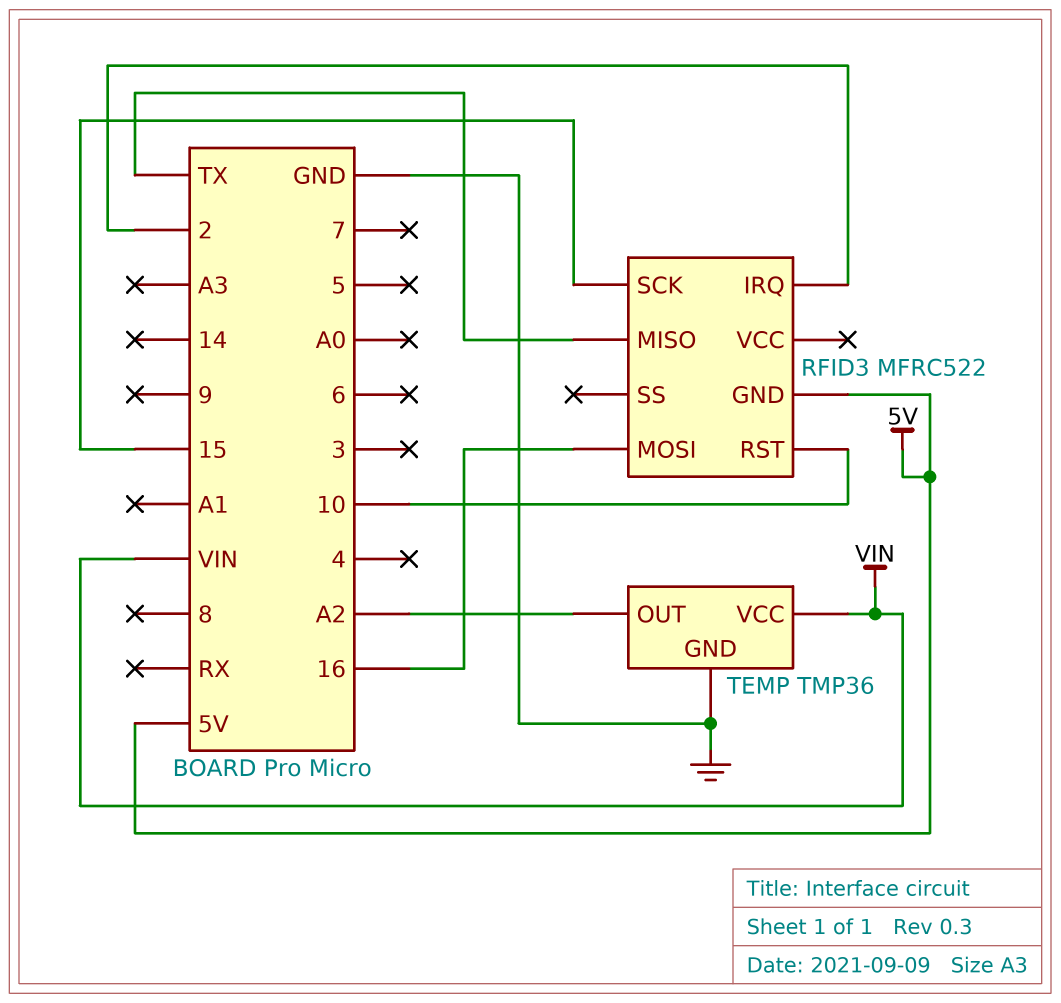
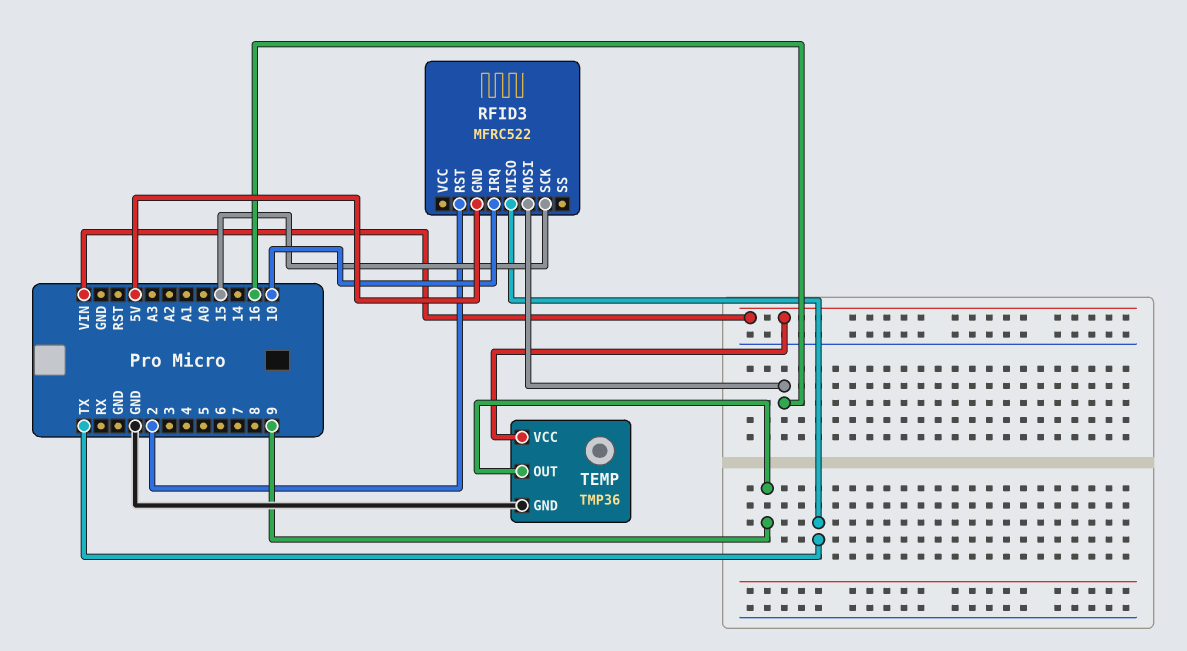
RFID3 pin IRQ: 2 -> 10
RFID3 pin RST: 10 -> 2
TEMP pin OUT: A2 -> 9

